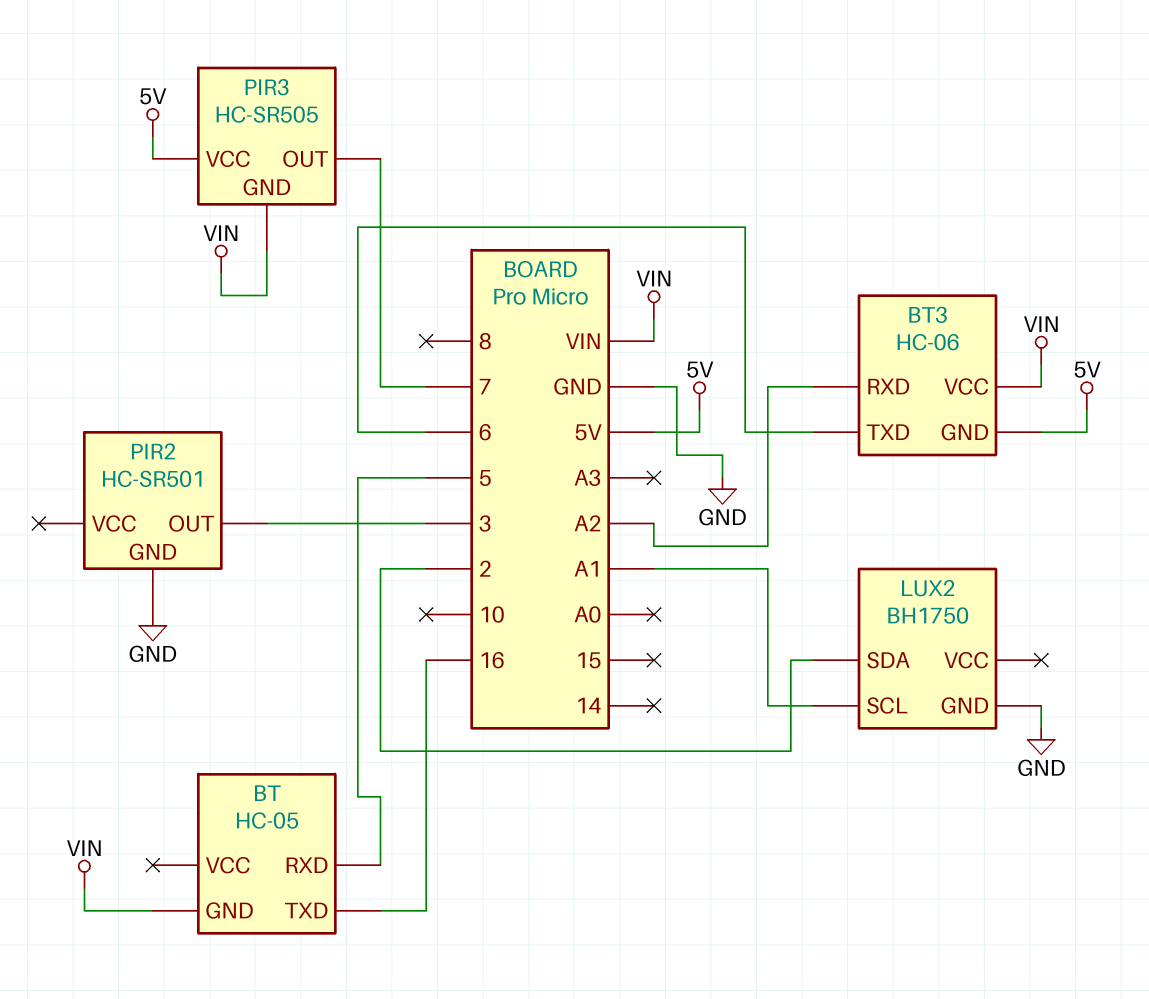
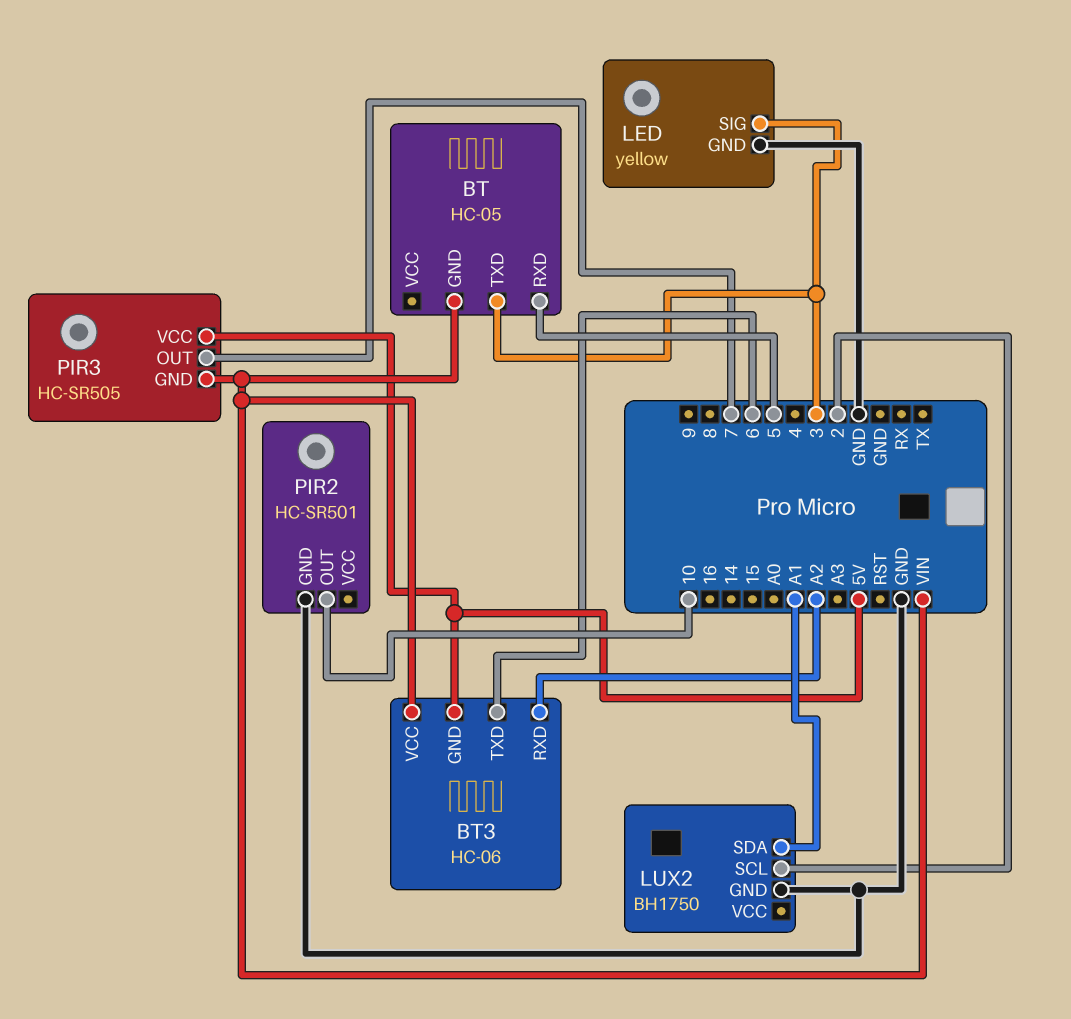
BT pin TXD: 16 -> 3
LED: none -> yellow
LED pin GND: none -> GND
LED pin SIG: none -> 3
LUX2 pin SCL: A1 -> 2
LUX2 pin SDA: 2 -> A1
PIR2 pin OUT: 3 -> 10

